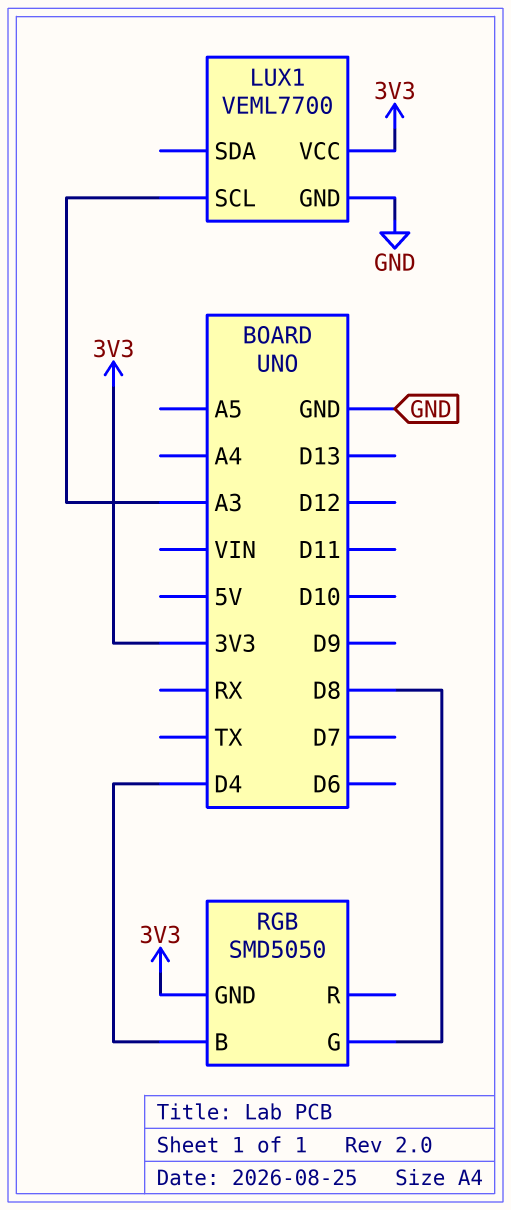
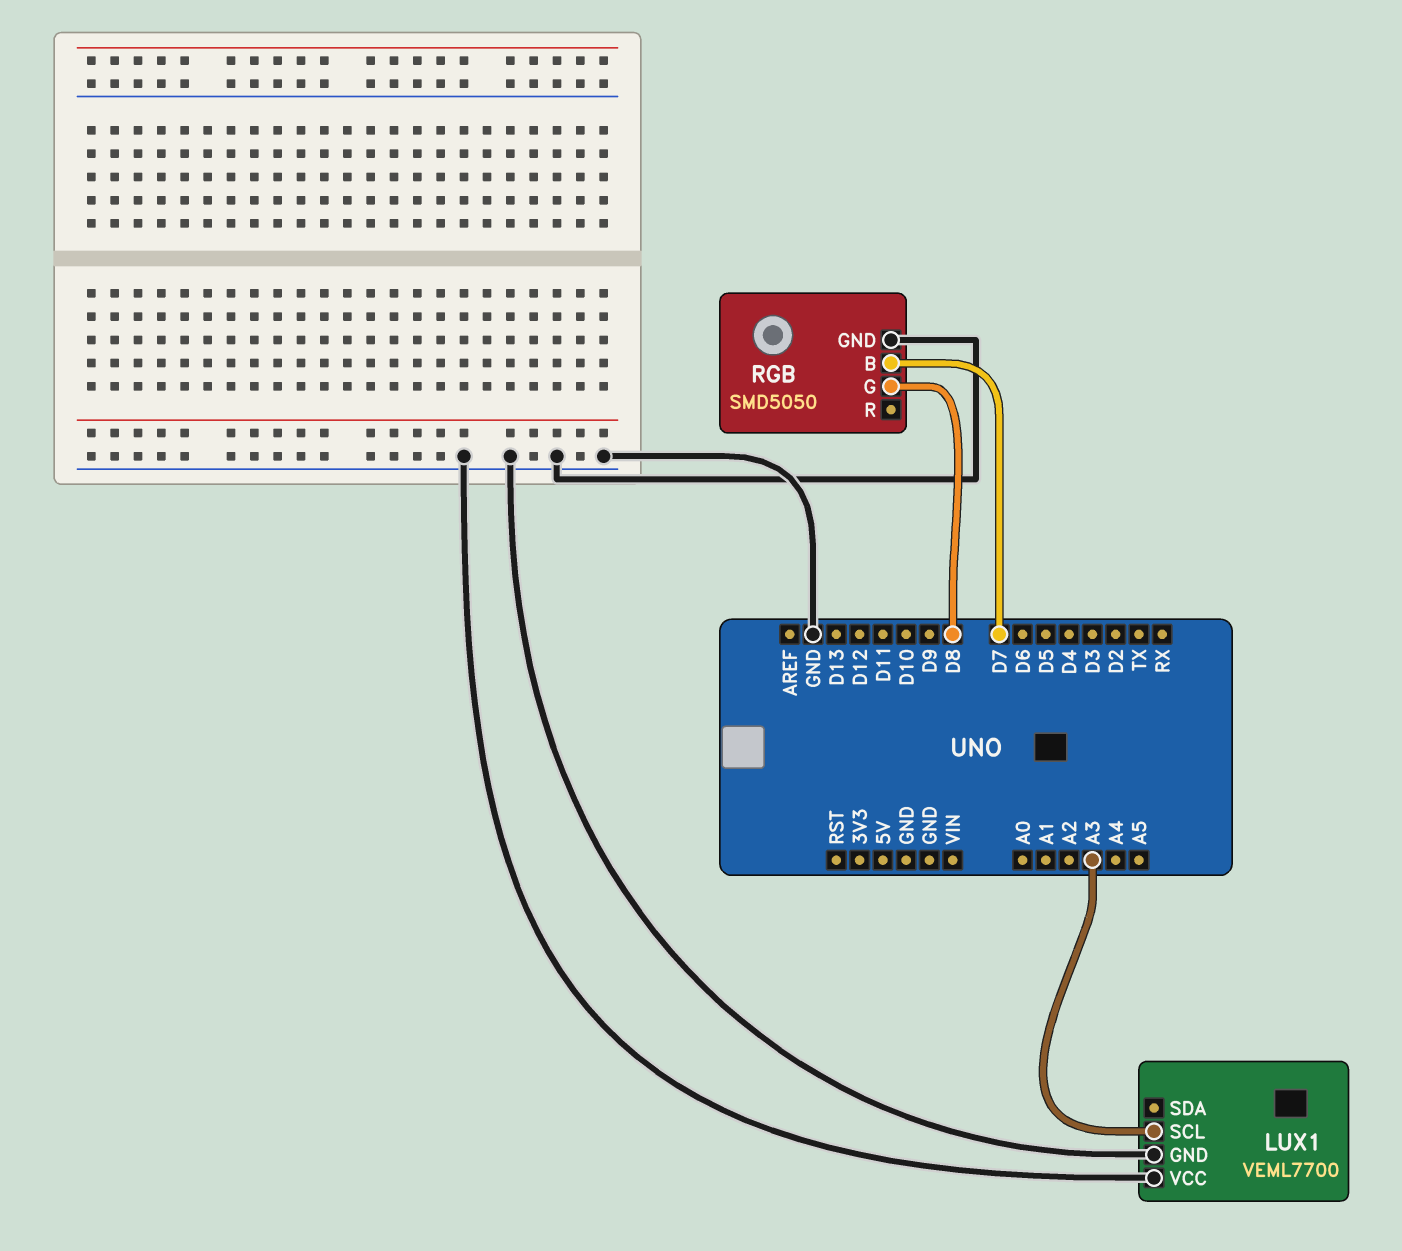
LUX1 pin VCC: 3V3 -> GND
RGB pin B: D4 -> D7
RGB pin GND: 3V3 -> GND

